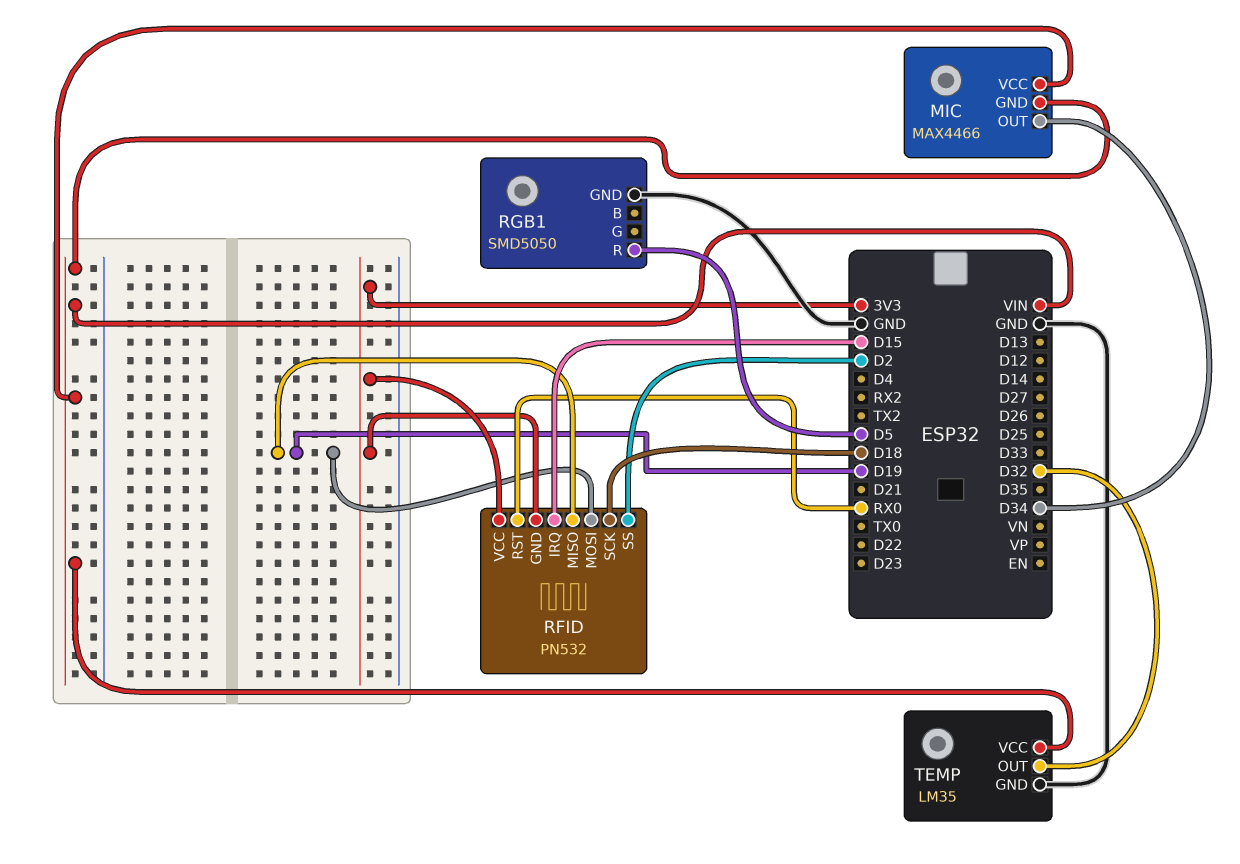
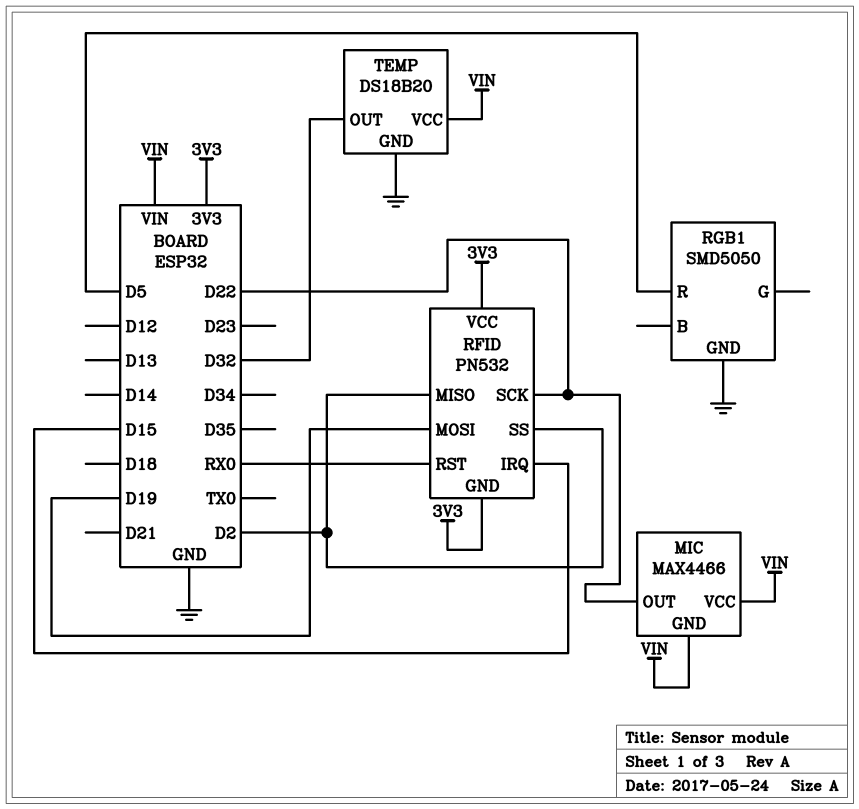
MIC pin OUT: D34 -> D22
RFID pin MISO: D19 -> D2
RFID pin SCK: D18 -> D22
TEMP: LM35 -> DS18B20

